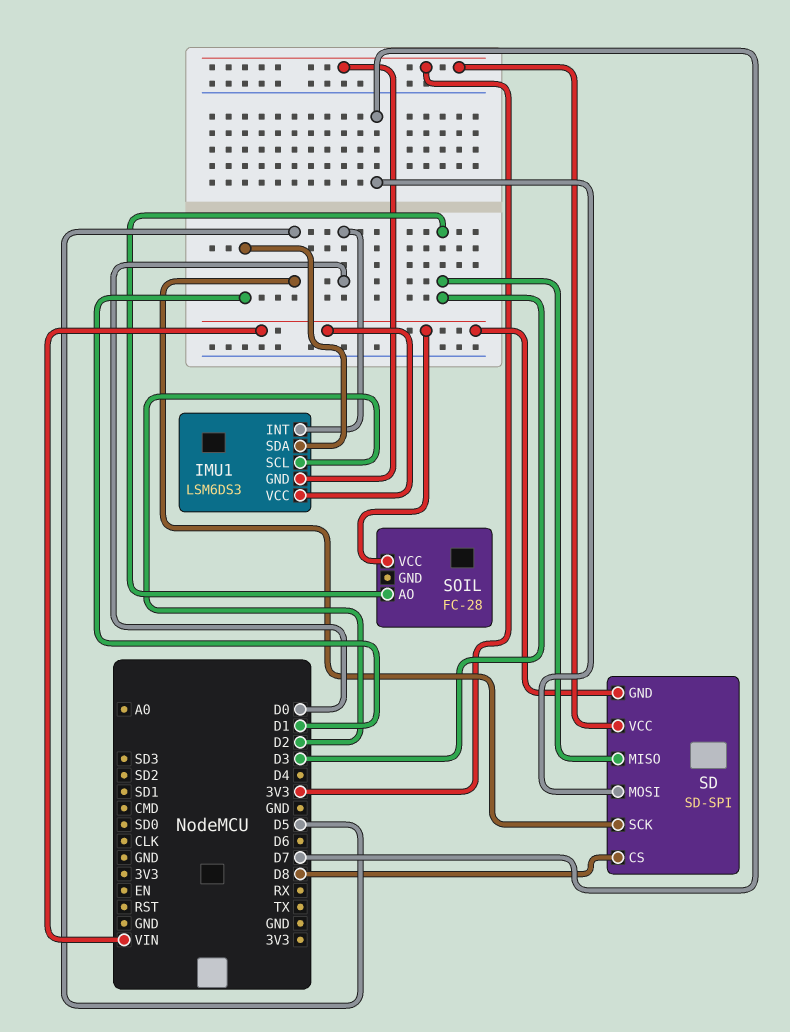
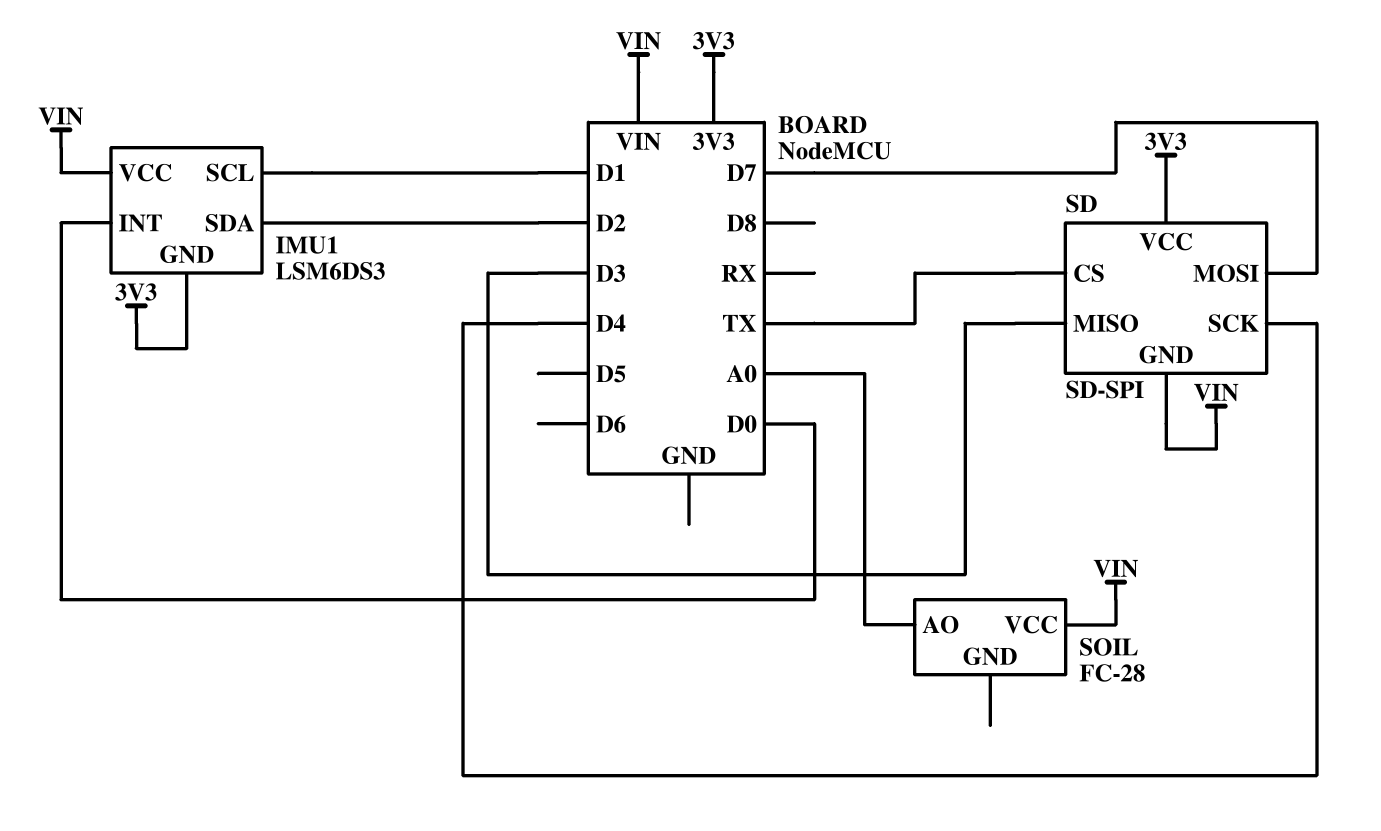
IMU1 pin SCL: D2 -> D1
IMU1 pin SDA: D1 -> D2
SD pin CS: D8 -> TX
SD pin SCK: D5 -> D4
SOIL pin AO: D3 -> A0

